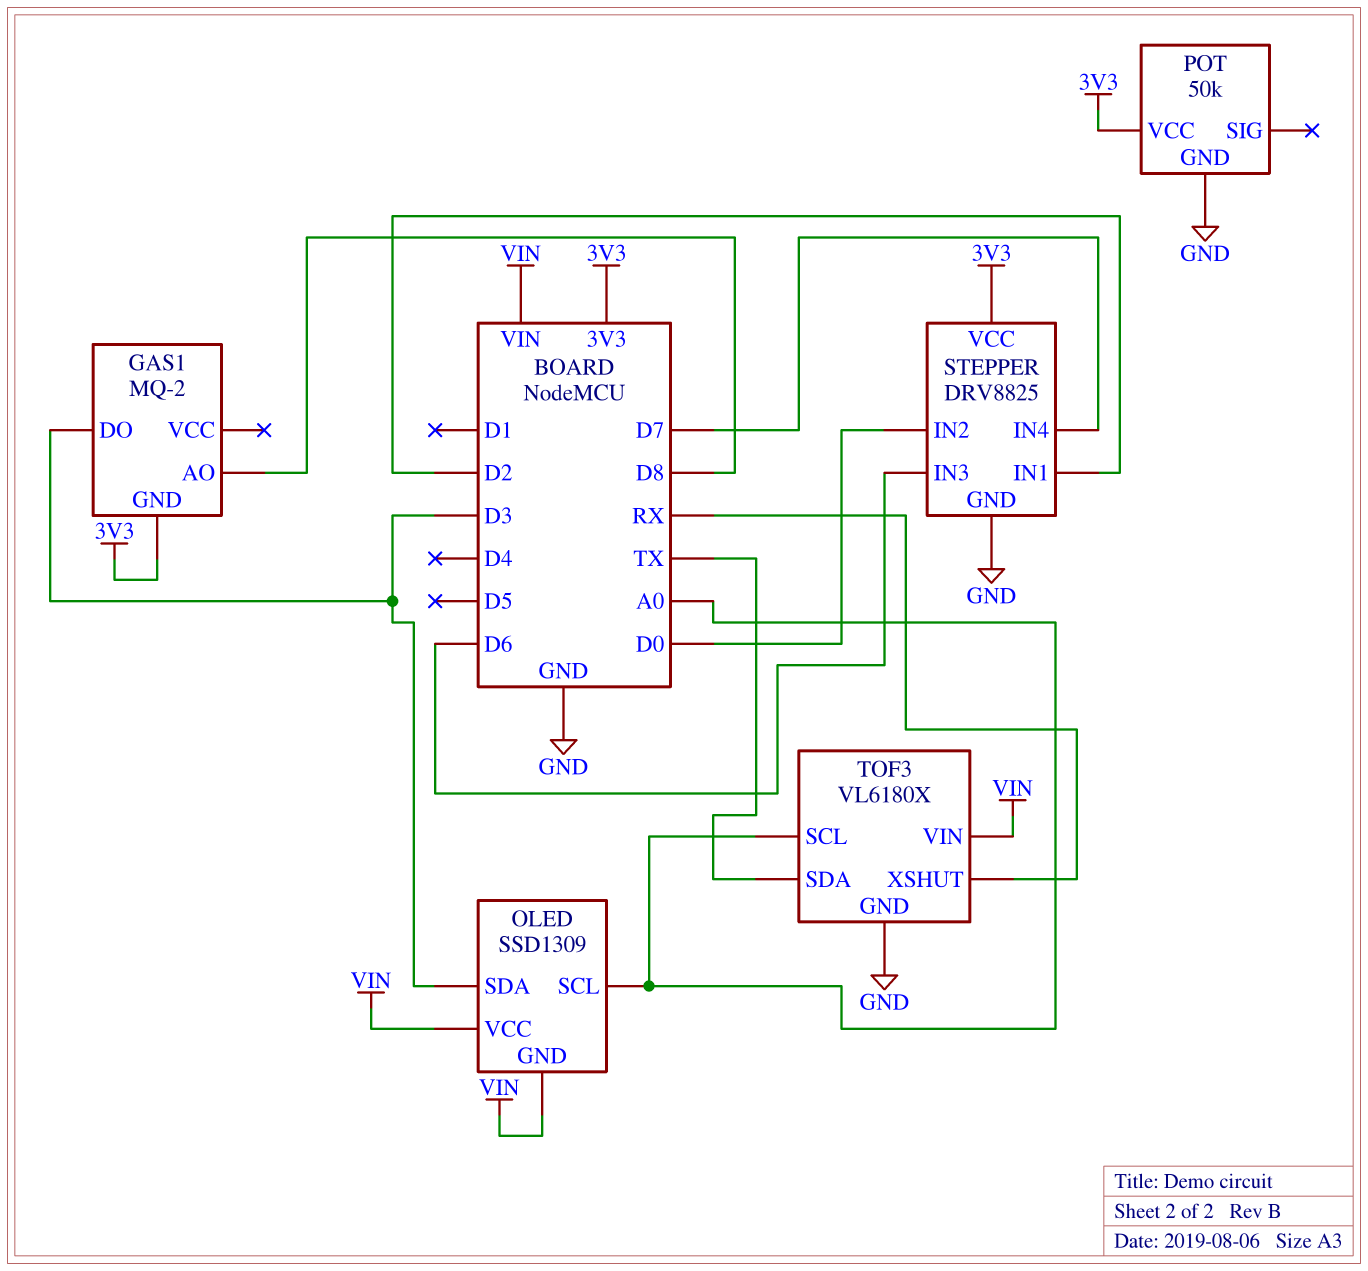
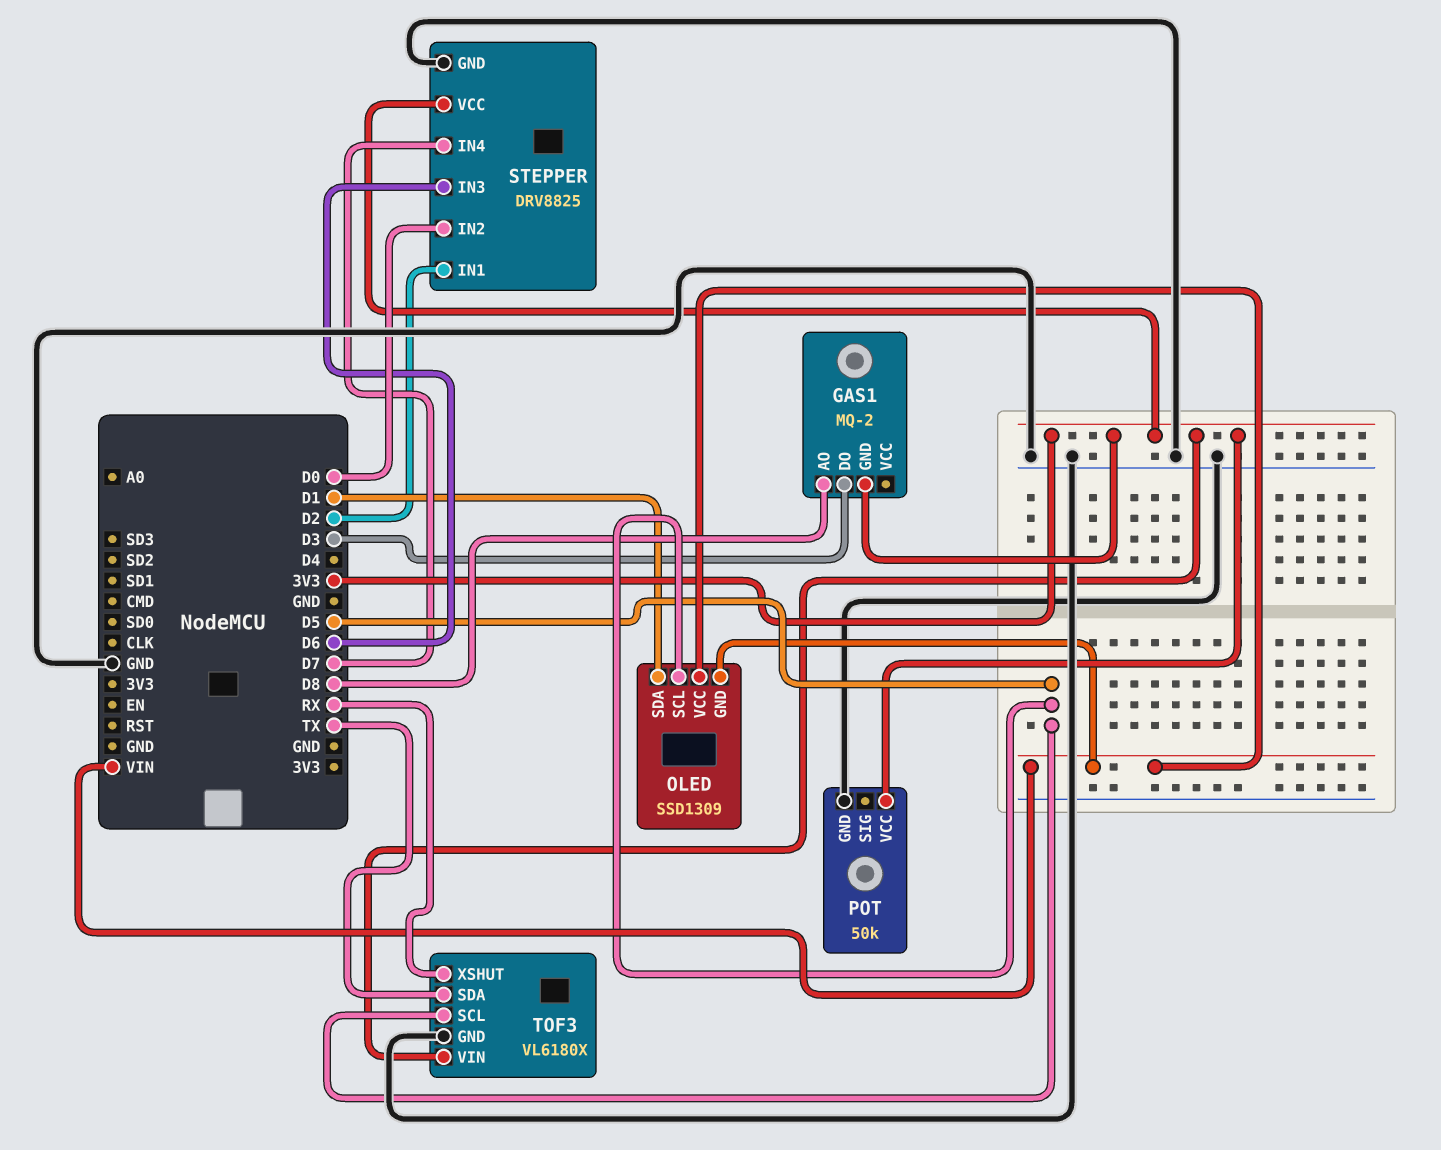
OLED pin SCL: A0 -> D5
OLED pin SDA: D3 -> D1
TOF3 pin SCL: A0 -> D5
TOF3 pin VIN: VIN -> 3V3

